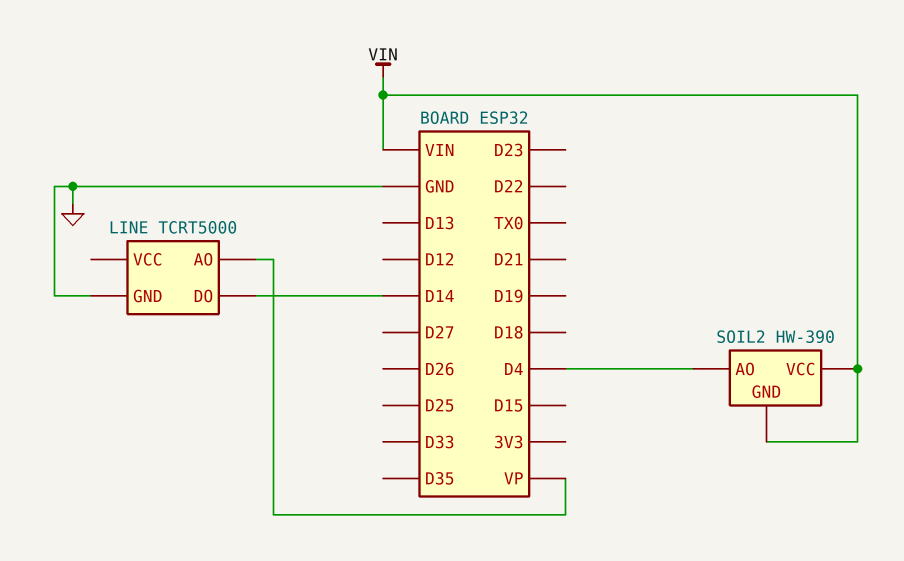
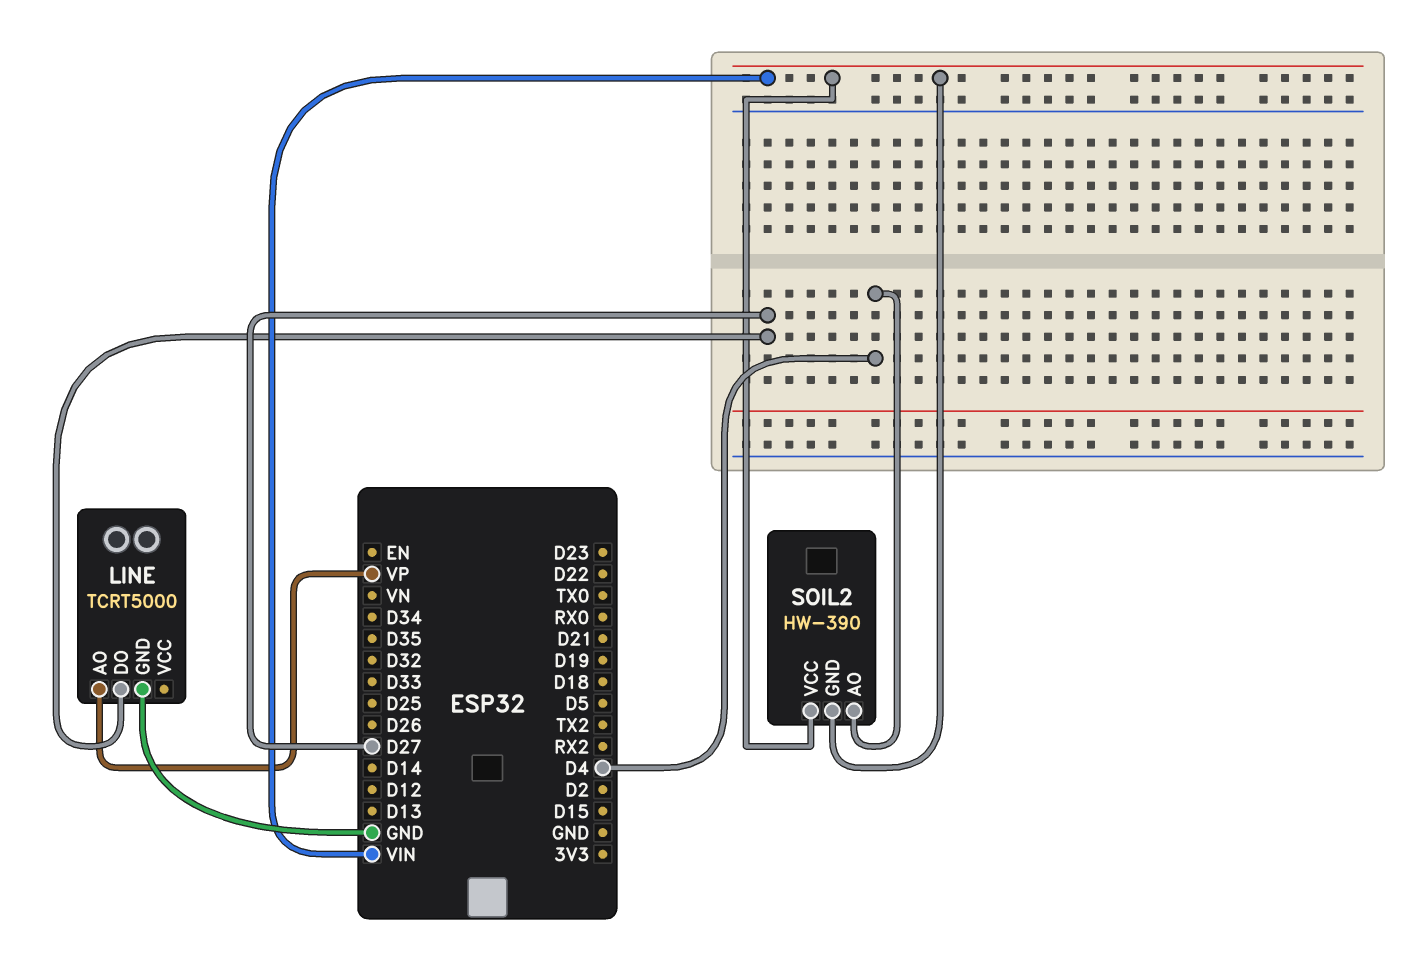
LINE pin DO: D14 -> D27

